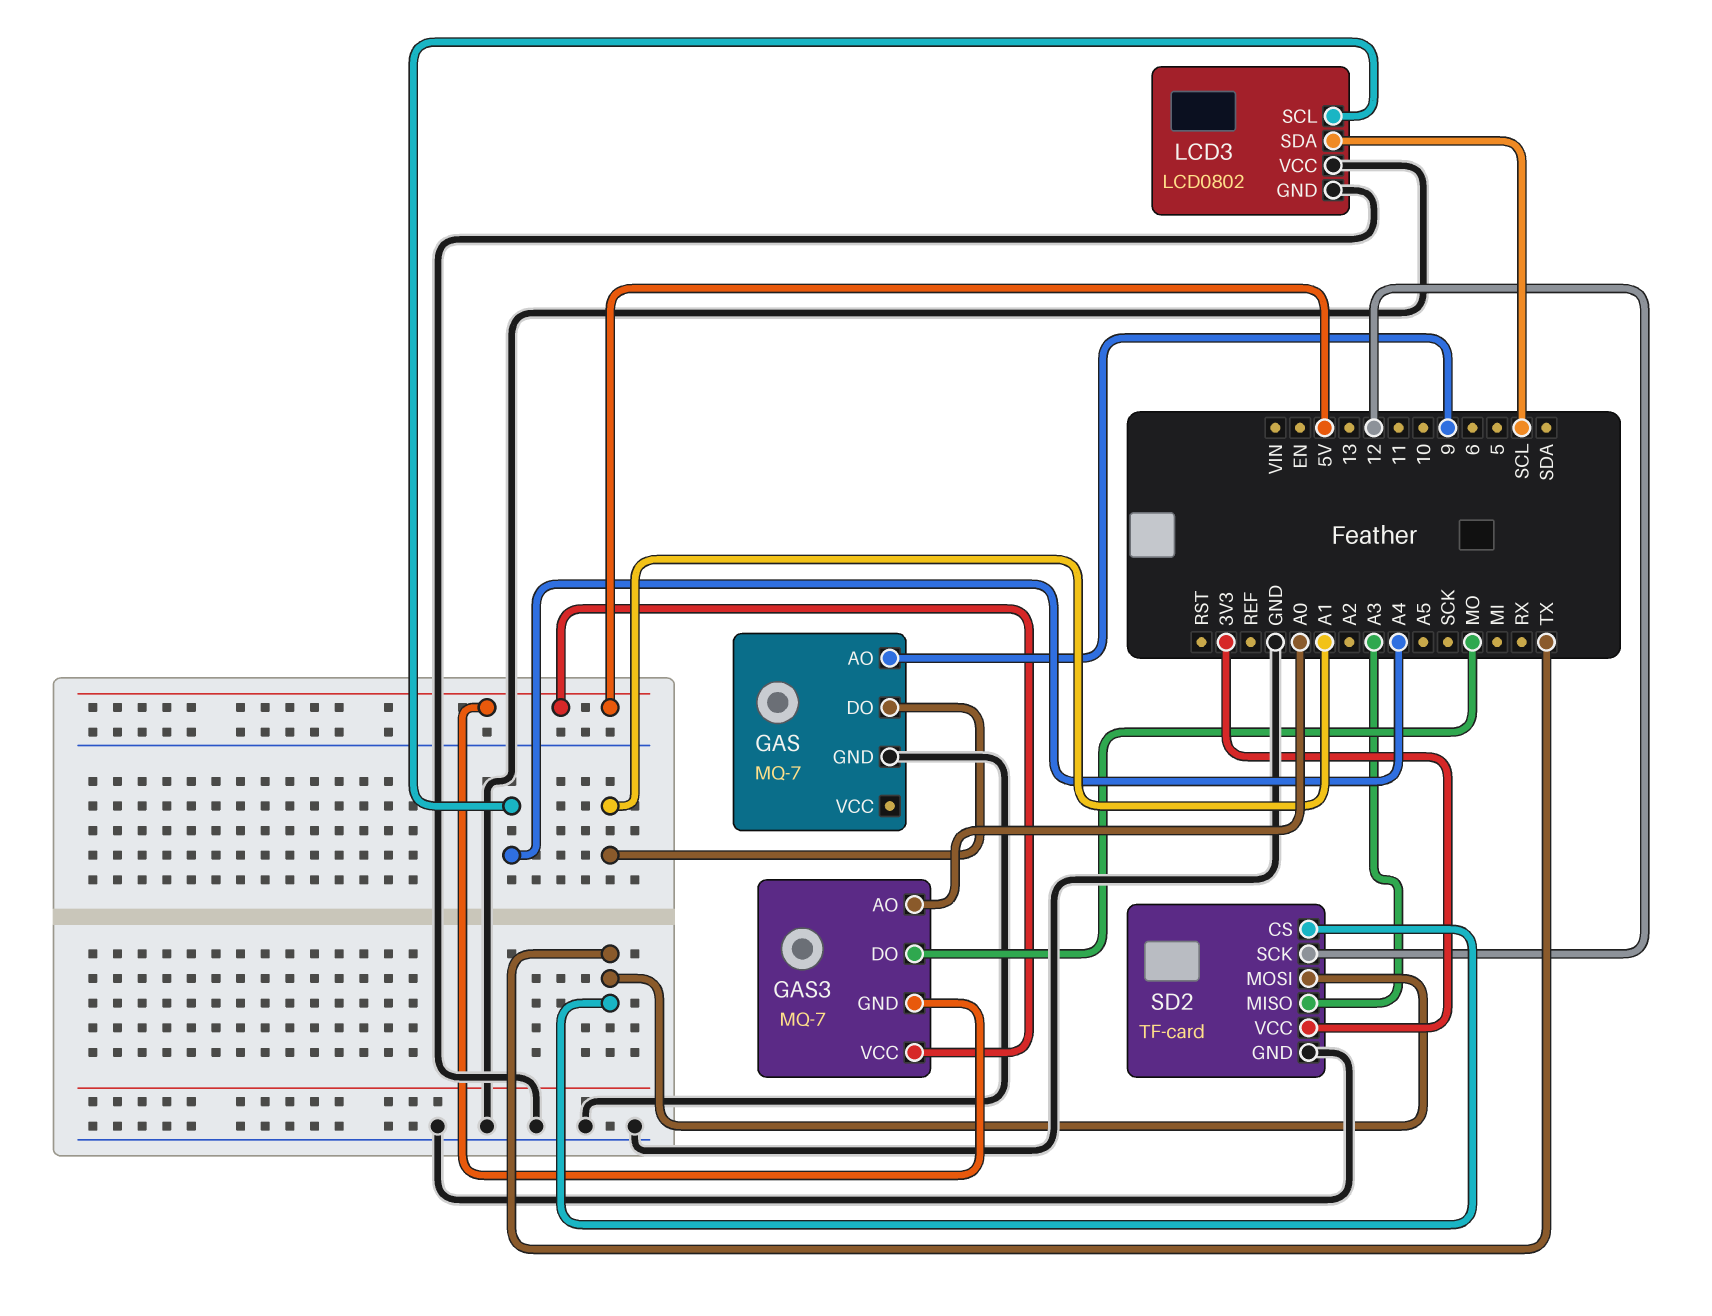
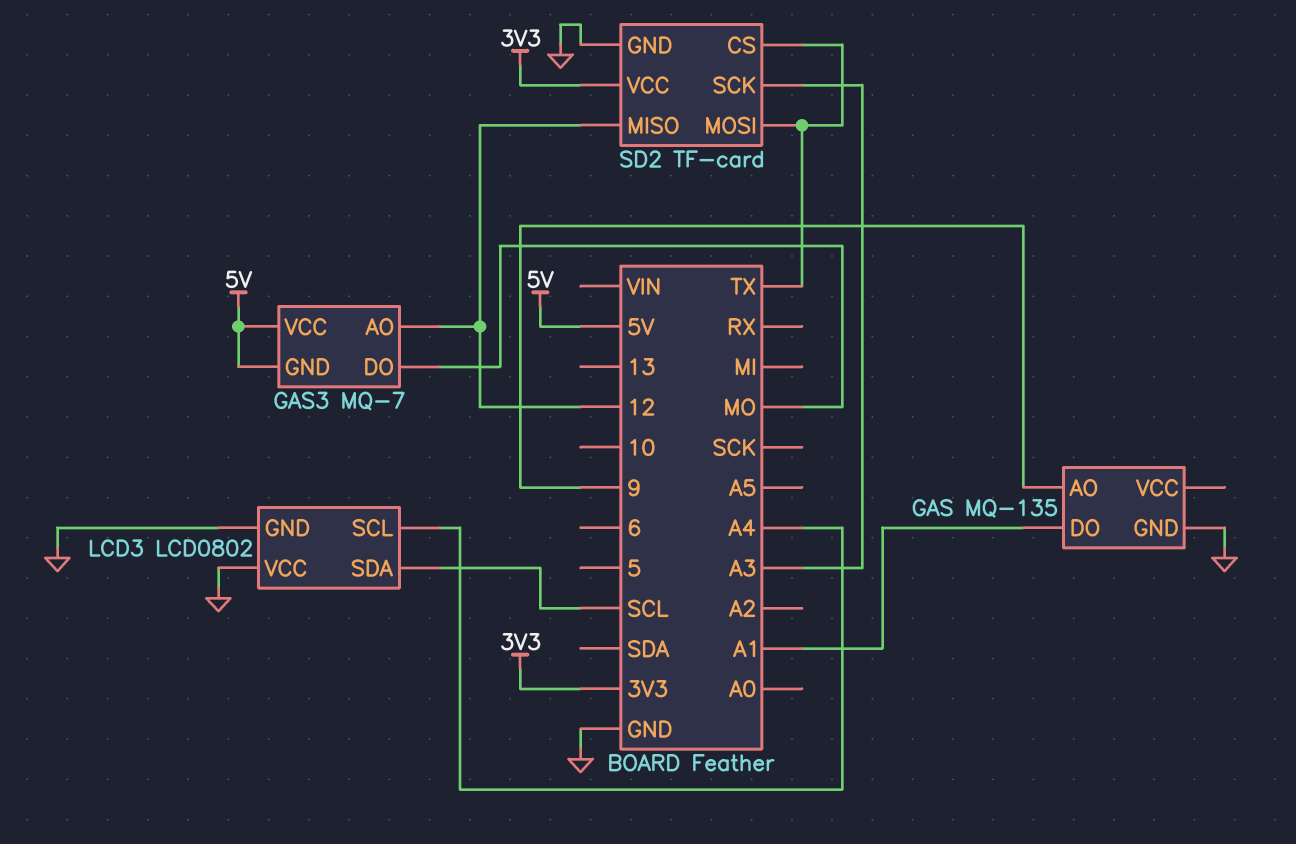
GAS: MQ-7 -> MQ-135
GAS3 pin AO: A0 -> 12
SD2 pin MISO: A3 -> 12
SD2 pin SCK: 12 -> A3

